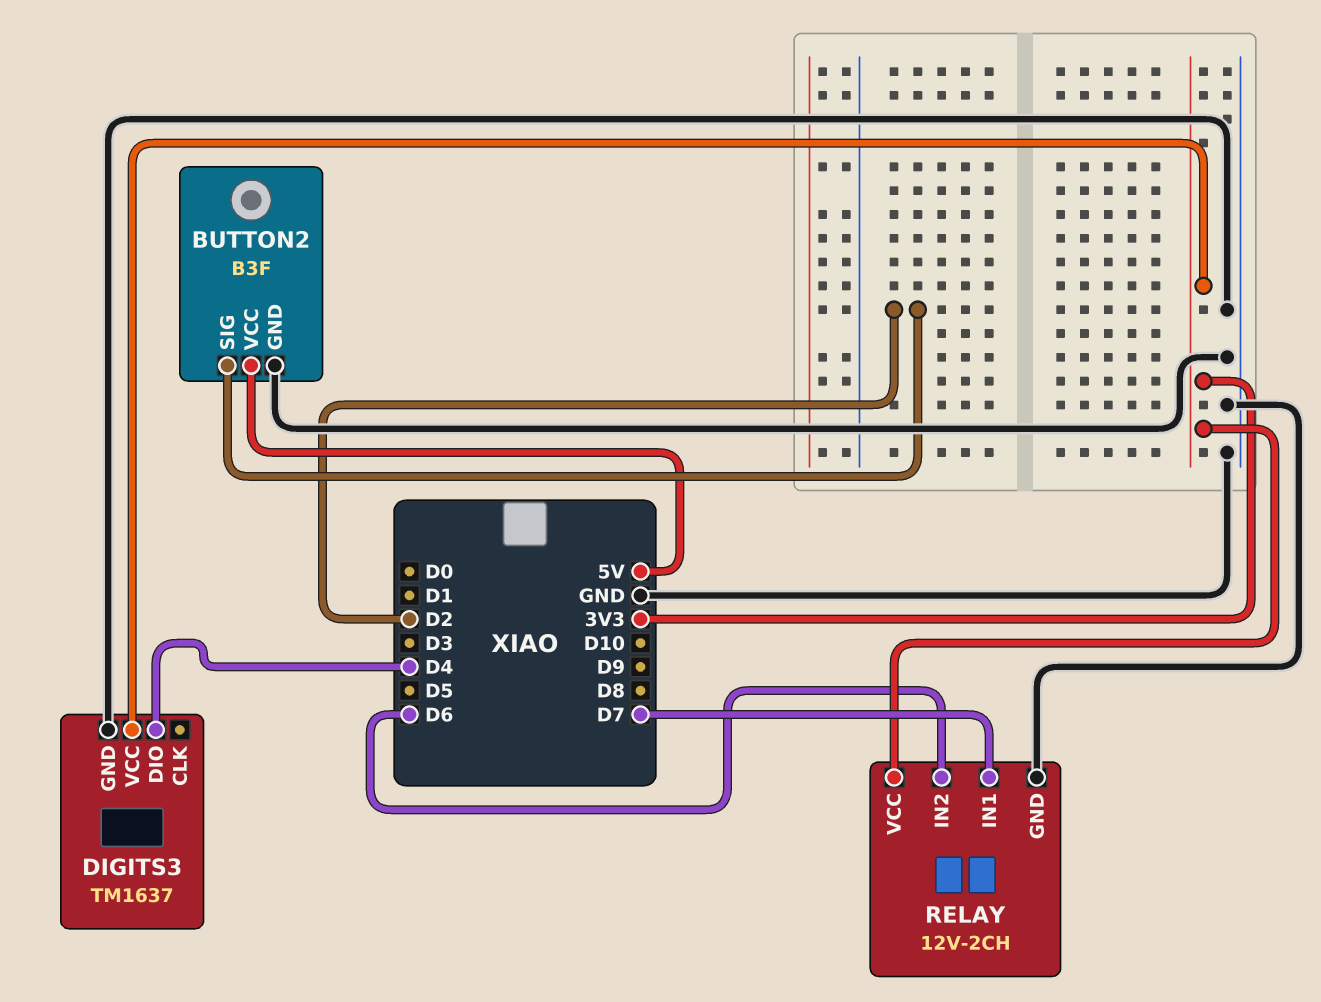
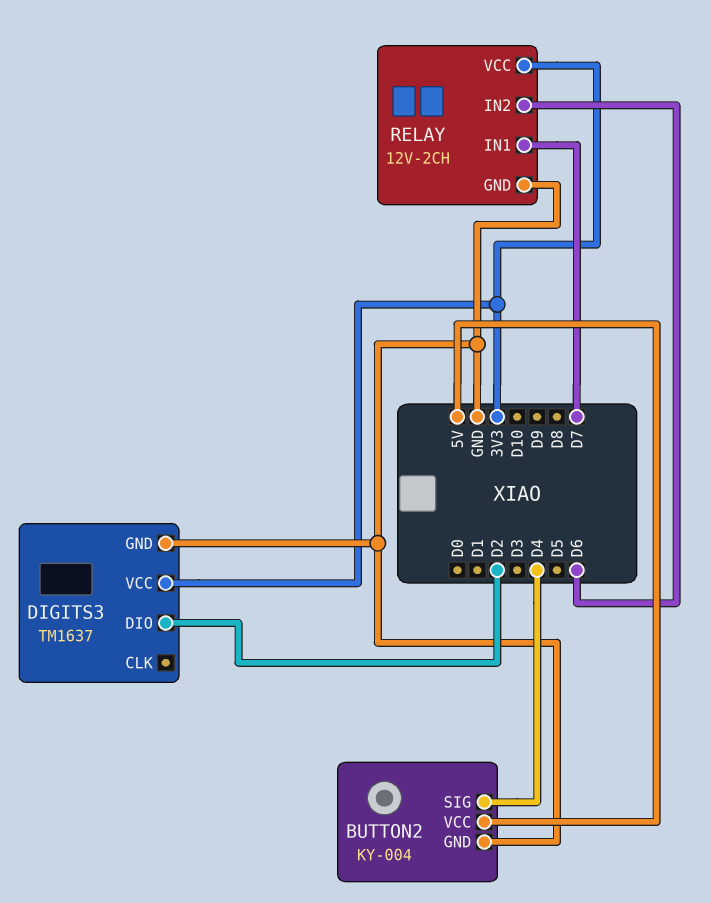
BUTTON2: B3F -> KY-004
BUTTON2 pin SIG: D2 -> D4
DIGITS3 pin DIO: D4 -> D2

